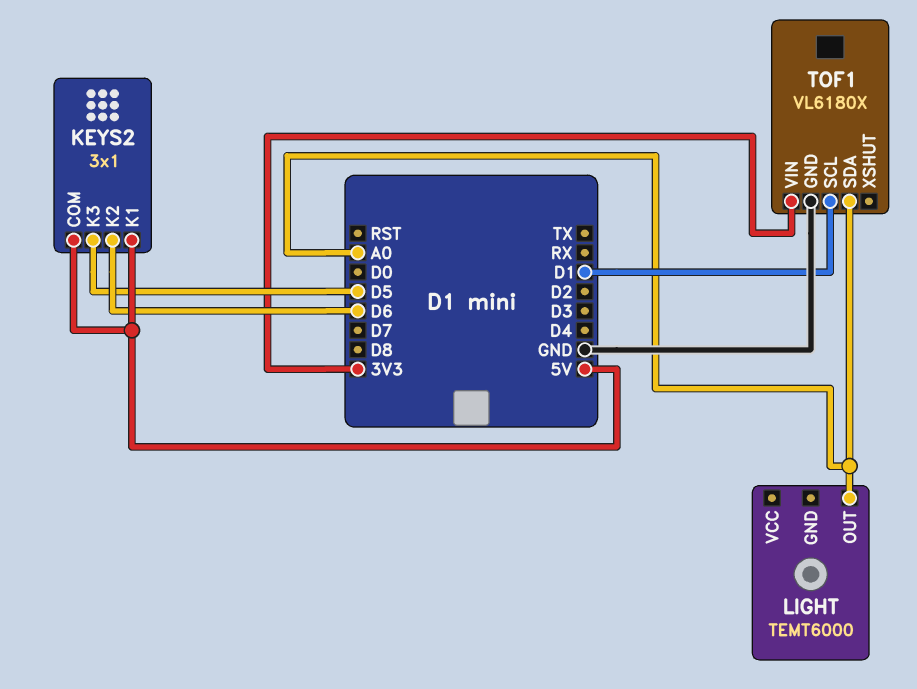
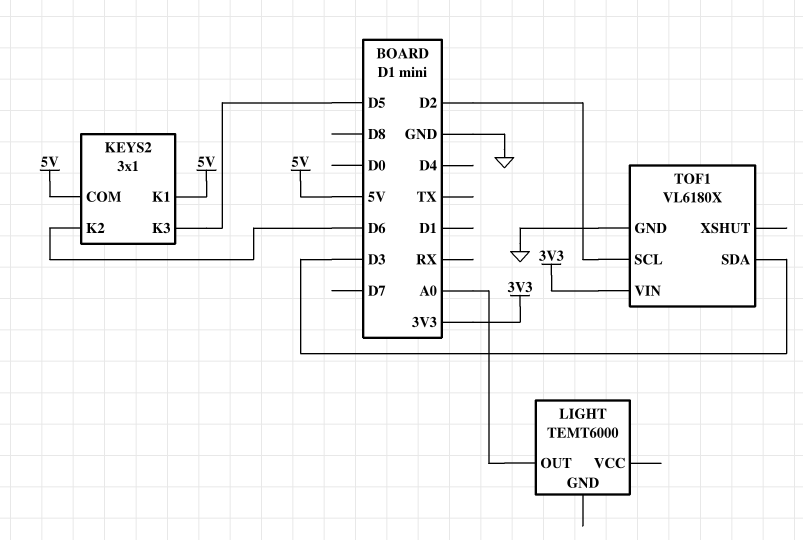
TOF1 pin SCL: D1 -> D2
TOF1 pin SDA: A0 -> D3

